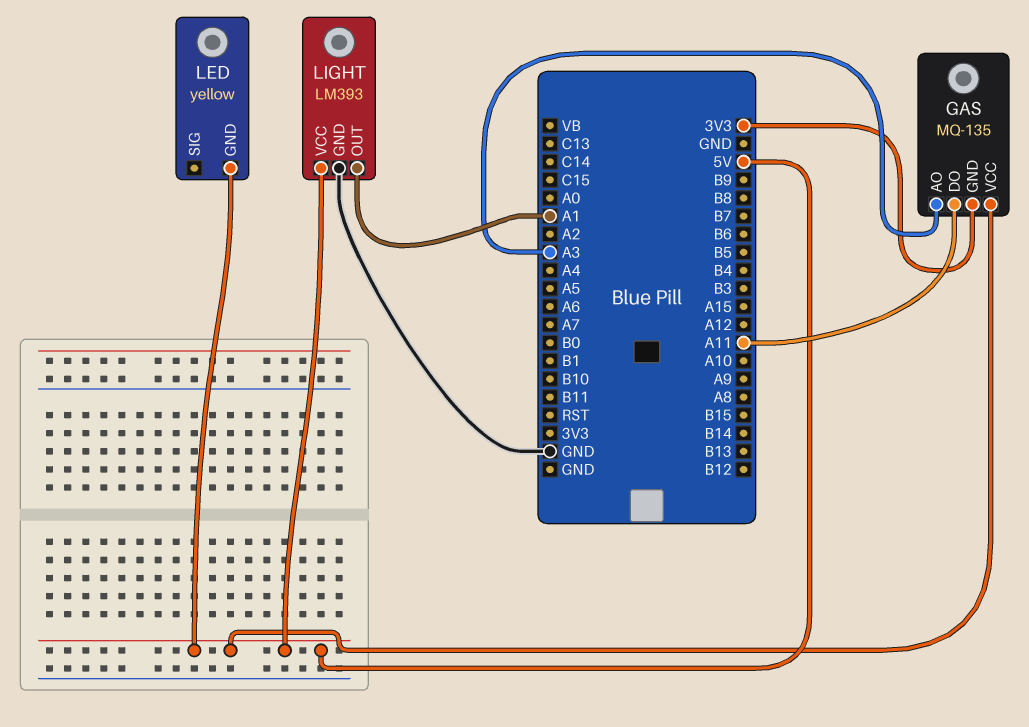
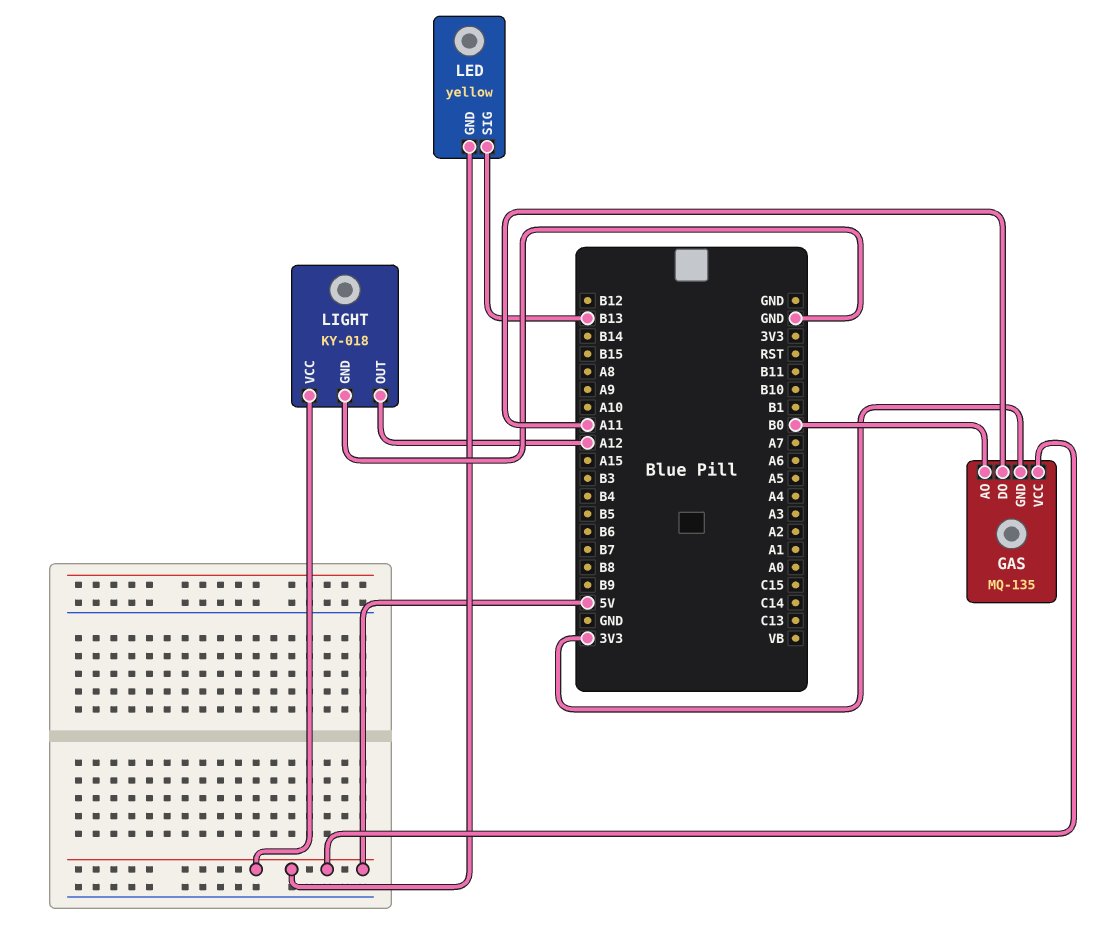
GAS pin AO: A3 -> B0
LED pin SIG: none -> B13
LIGHT: LM393 -> KY-018
LIGHT pin OUT: A1 -> A12

